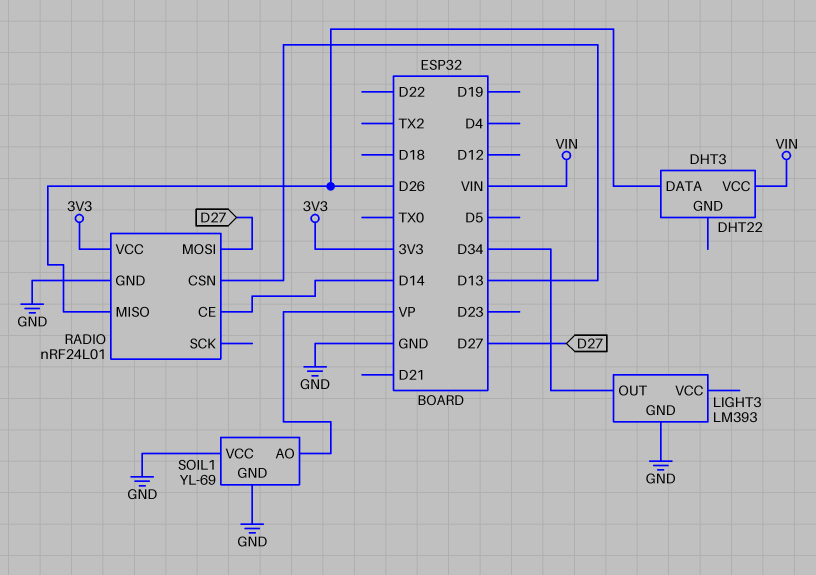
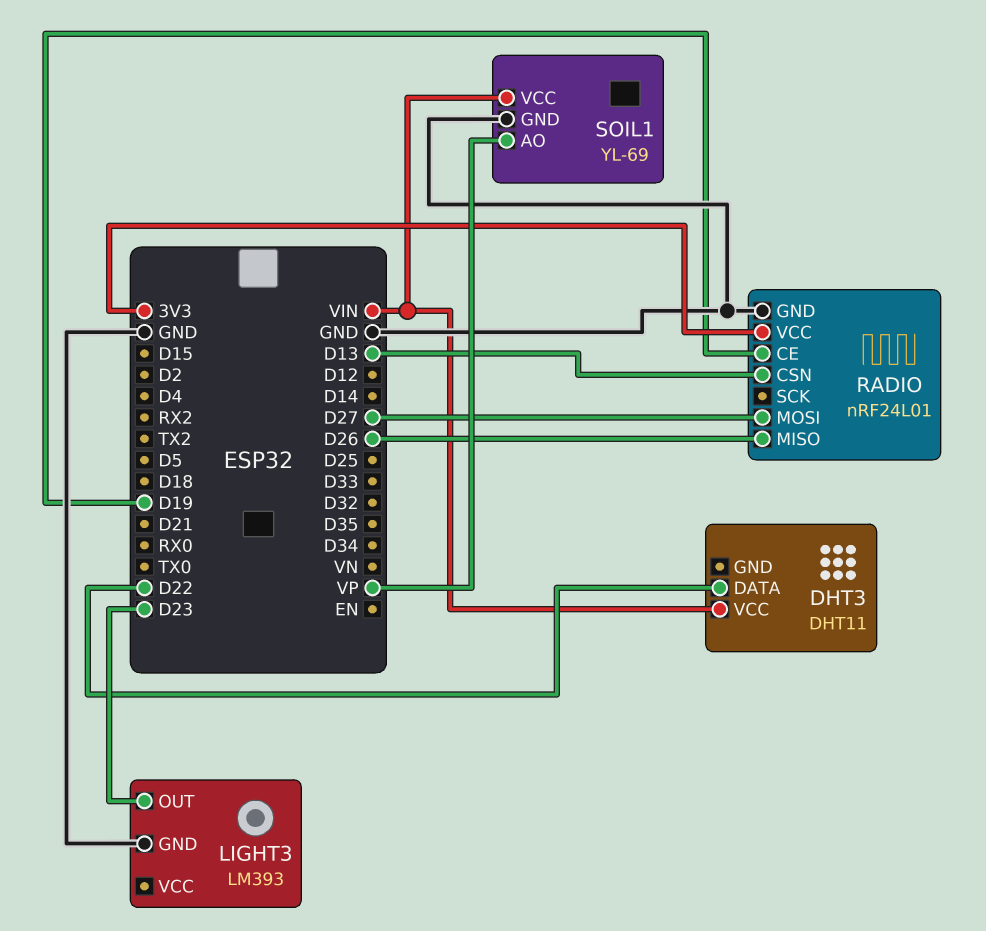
DHT3: DHT22 -> DHT11
DHT3 pin DATA: D26 -> D22
LIGHT3 pin OUT: D34 -> D23
RADIO pin CE: D14 -> D19
SOIL1 pin VCC: GND -> VIN

